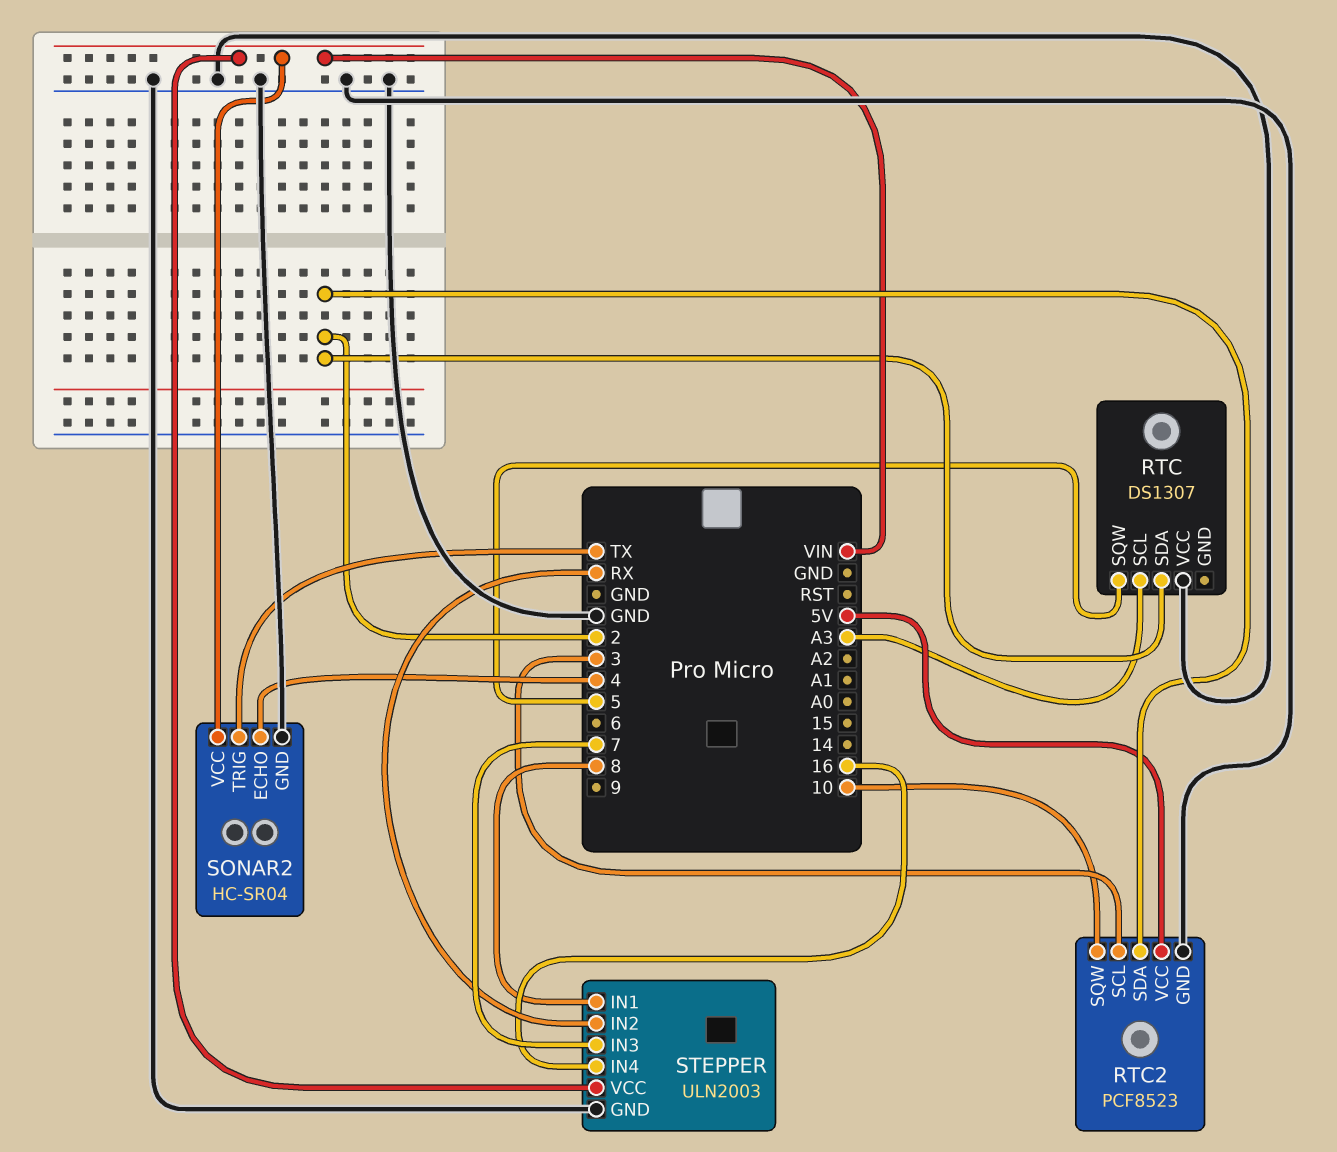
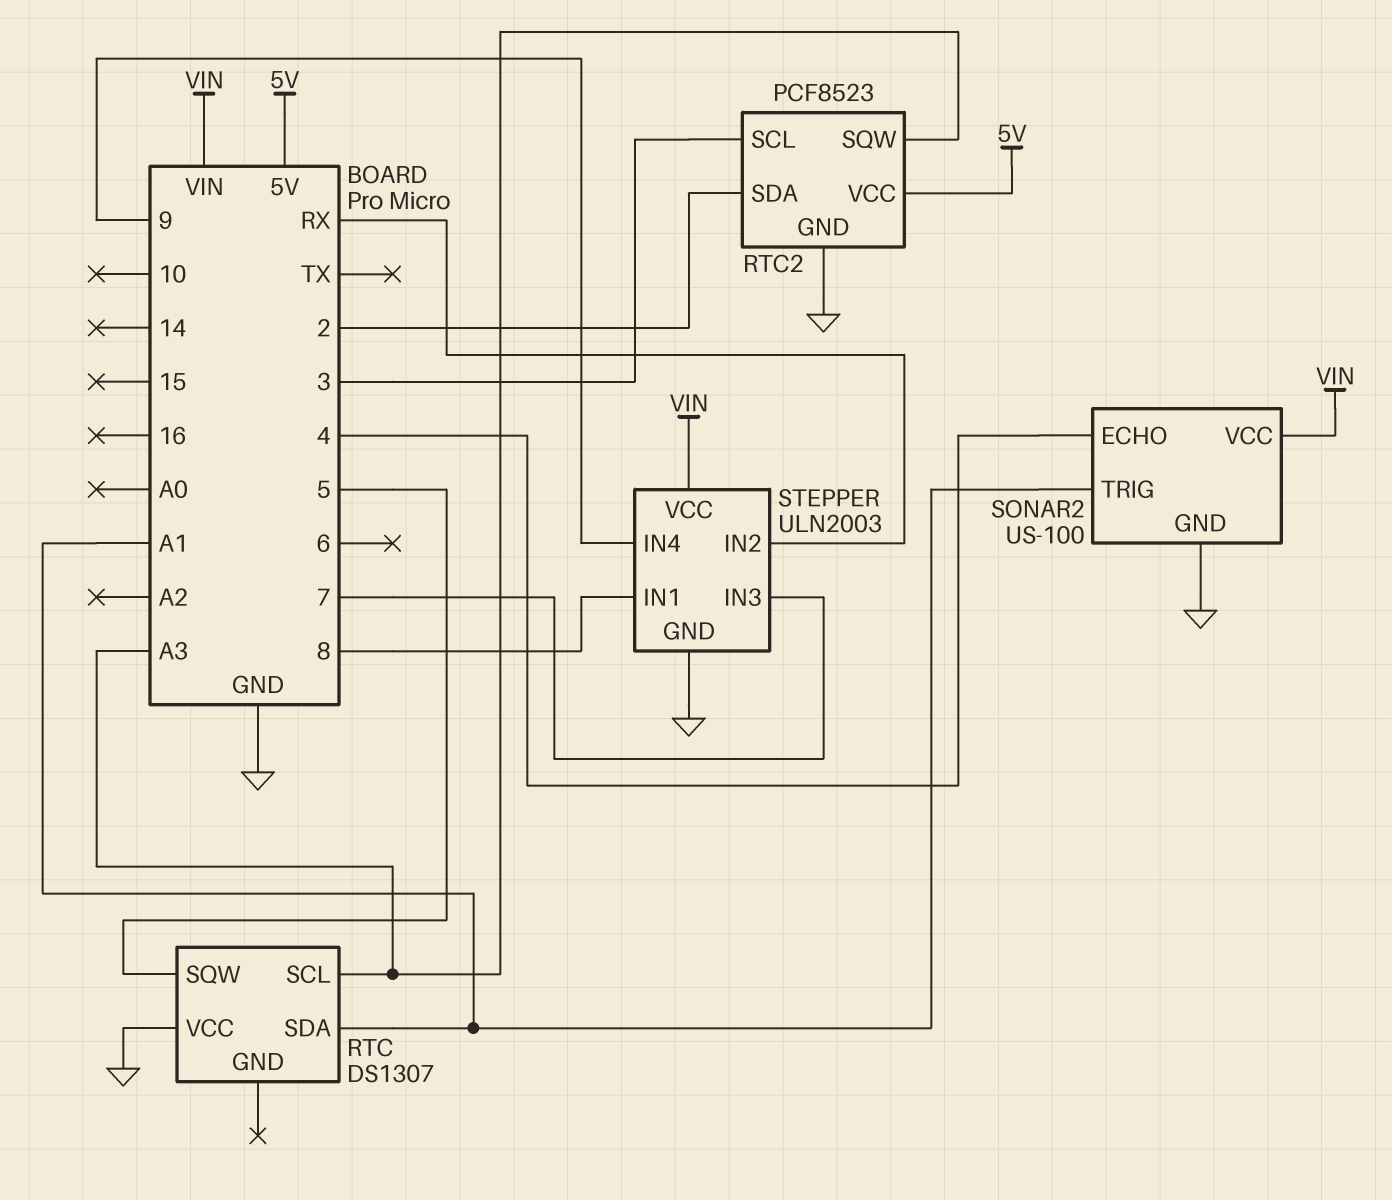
RTC pin SDA: 2 -> A1
RTC2 pin SQW: 10 -> A3
SONAR2: HC-SR04 -> US-100
SONAR2 pin TRIG: TX -> A1
STEPPER pin IN4: 16 -> 9

